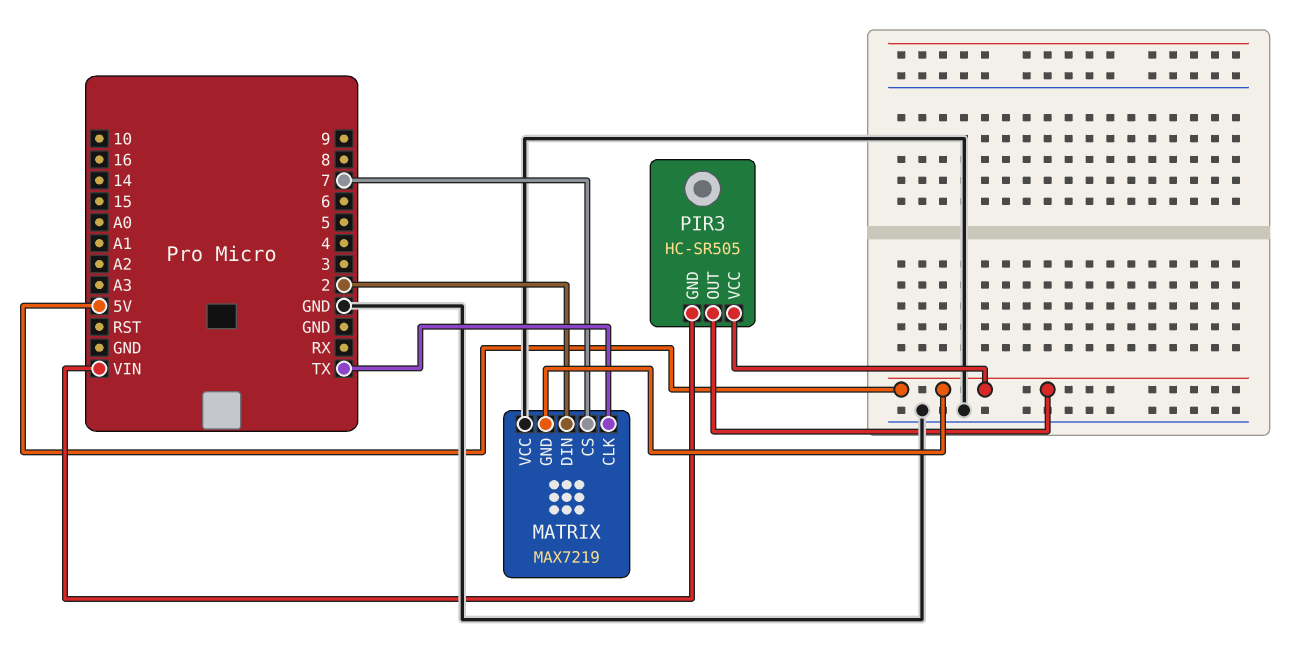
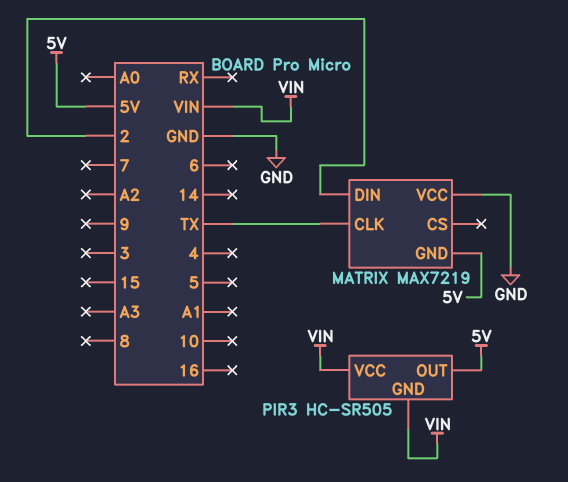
MATRIX pin CS: 7 -> none
PIR3 pin VCC: 5V -> VIN

